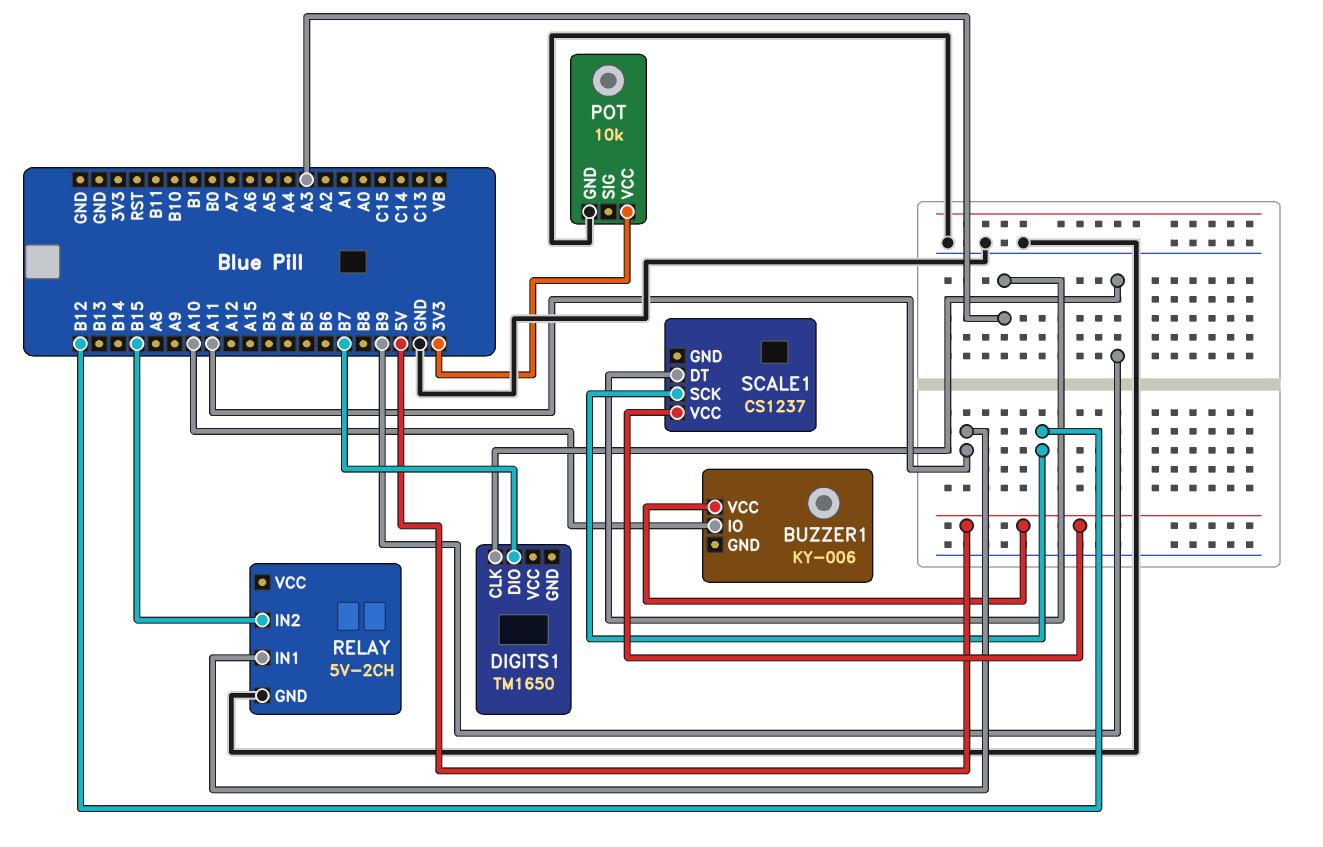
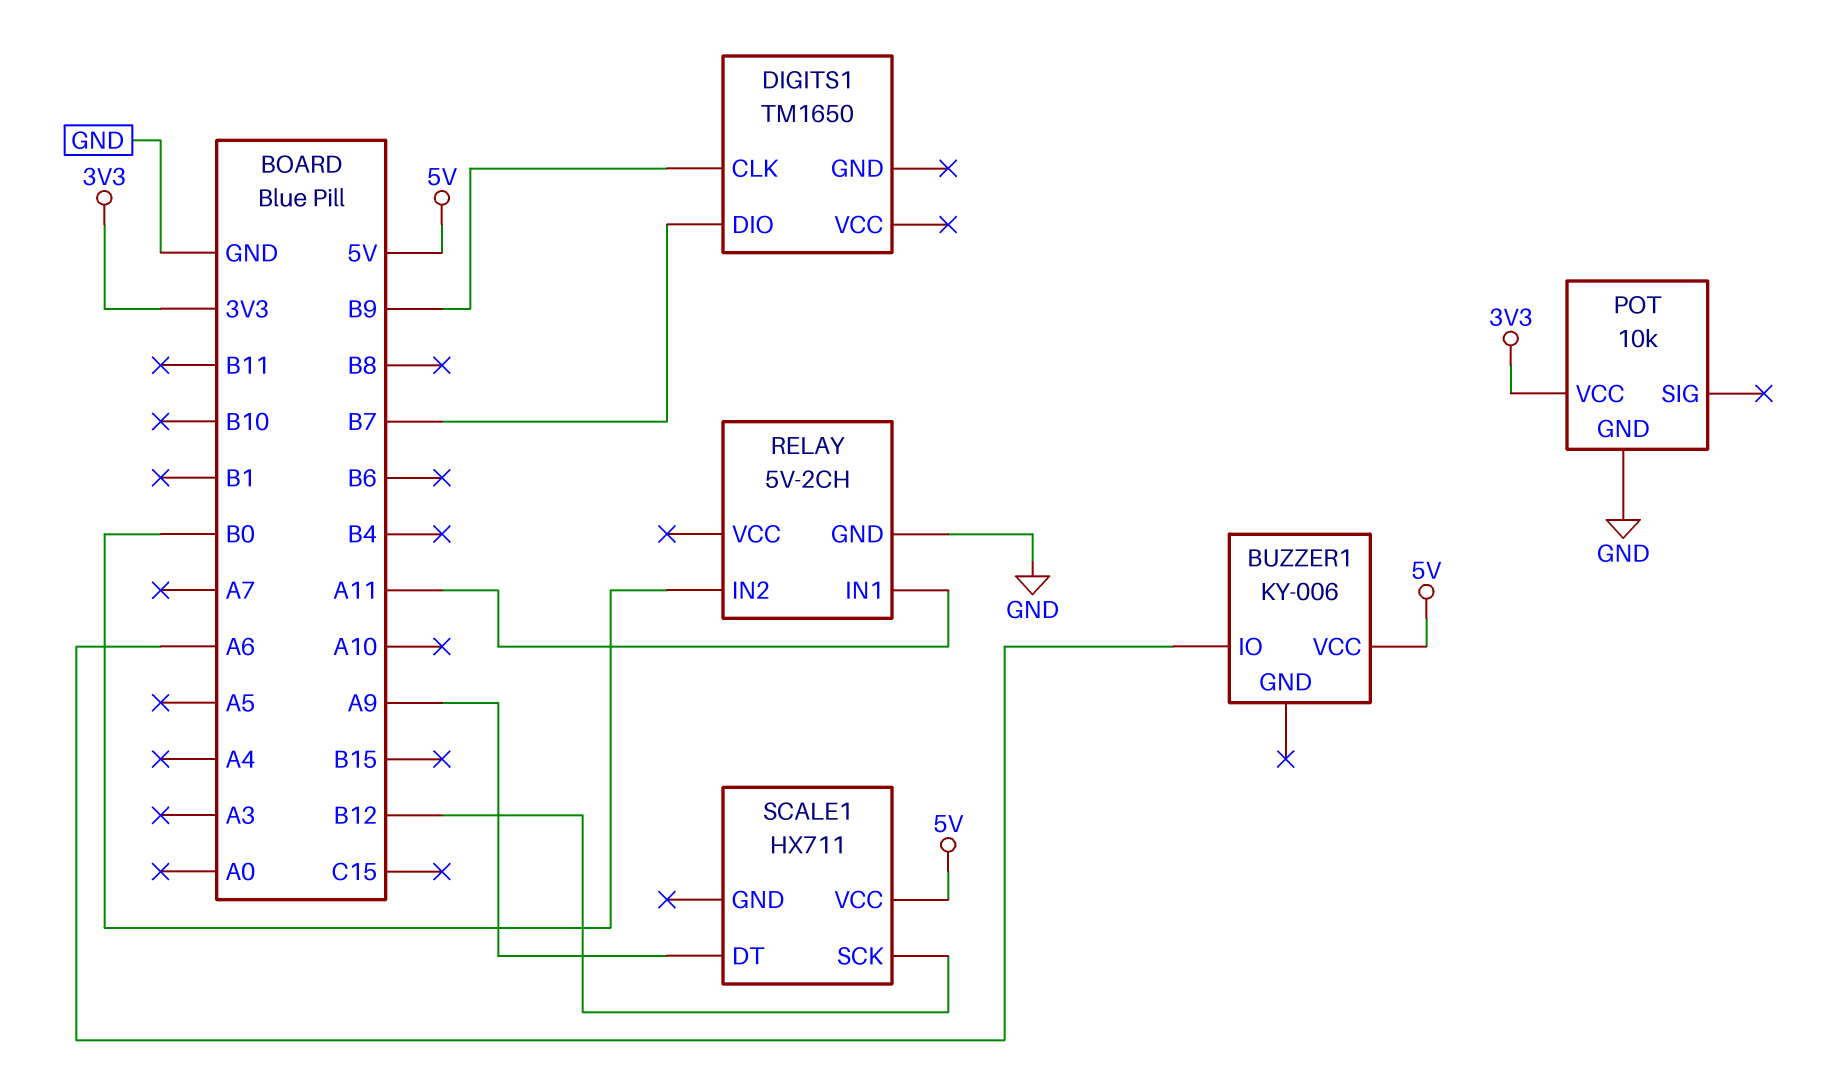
BUZZER1 pin IO: A10 -> A6
RELAY pin IN2: B15 -> B0
SCALE1: CS1237 -> HX711
SCALE1 pin DT: A3 -> A9

